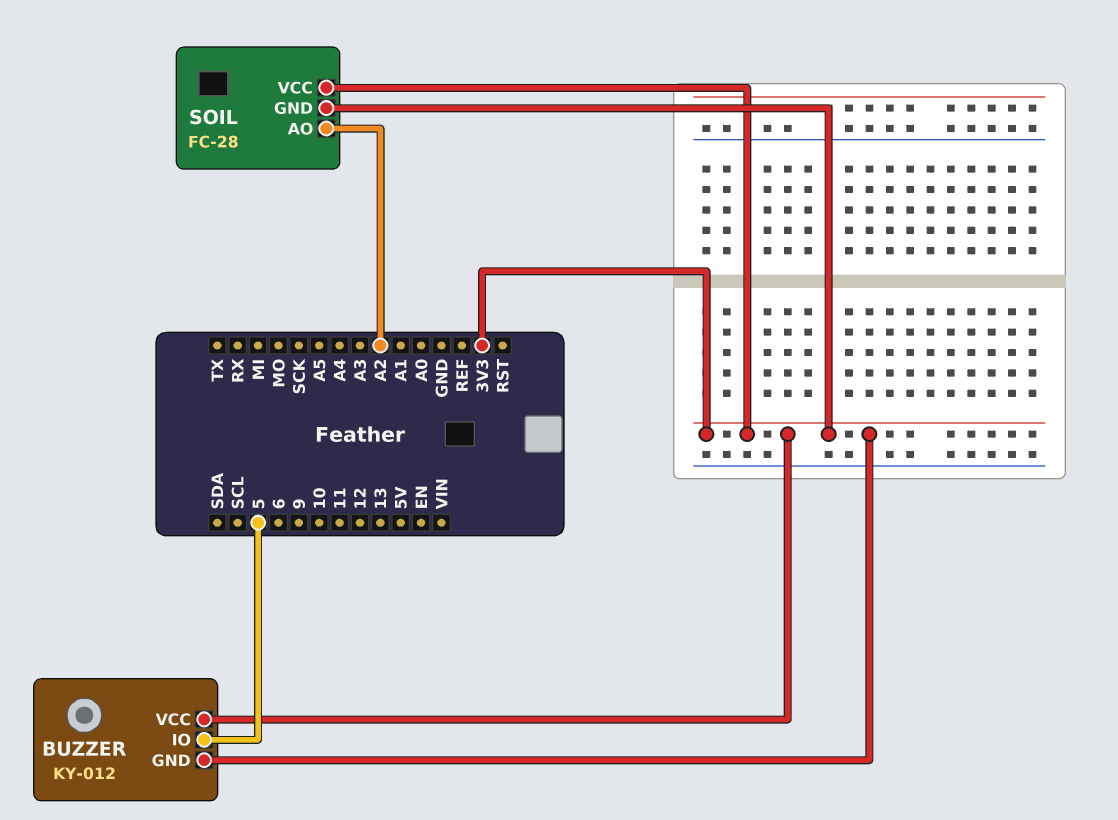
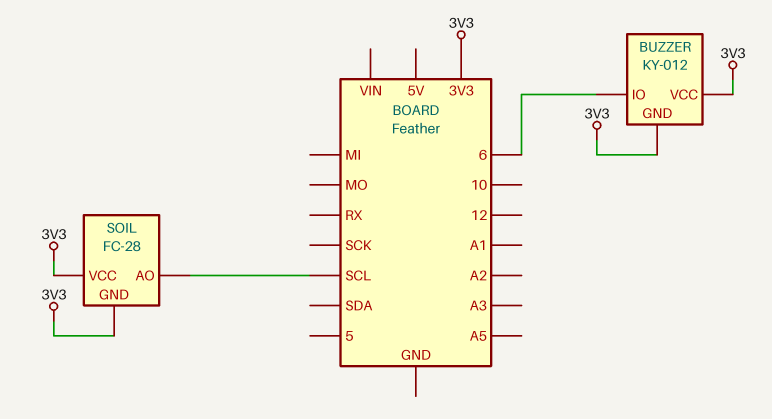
BUZZER pin IO: 5 -> 6
SOIL pin AO: A2 -> SCL

